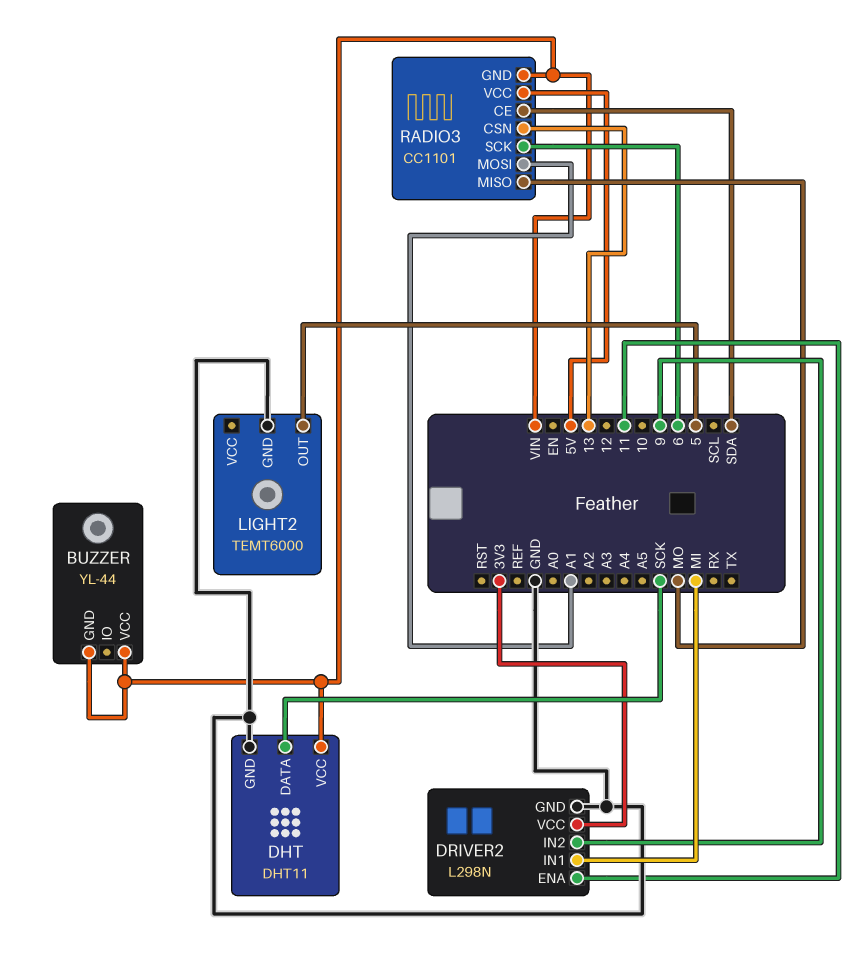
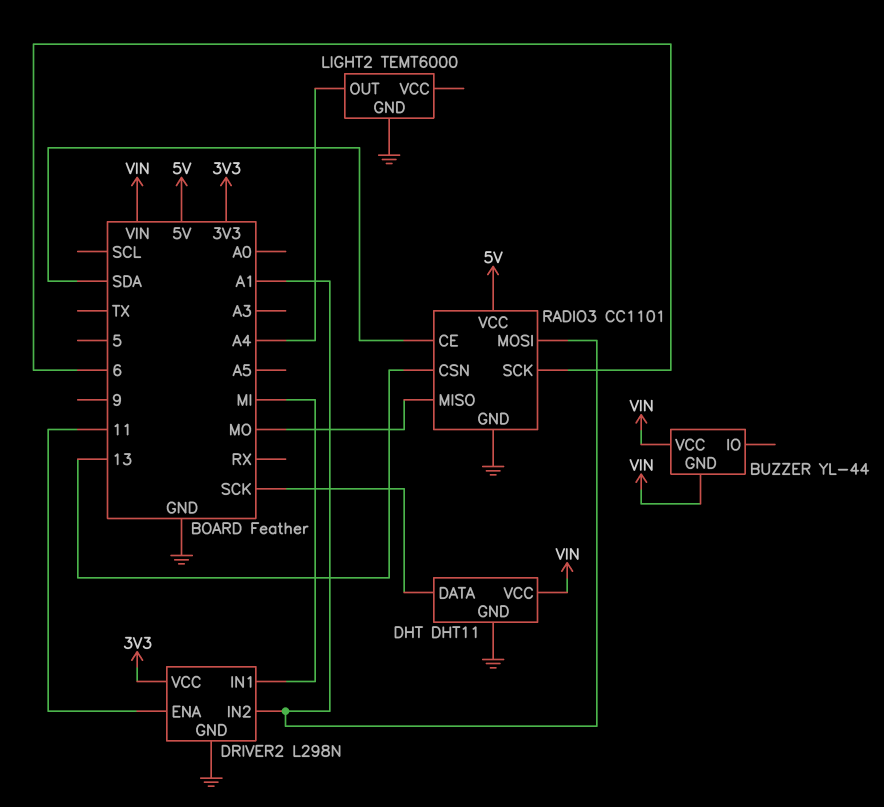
DRIVER2 pin IN2: 9 -> A1
LIGHT2 pin OUT: 5 -> A4
RADIO3 pin GND: VIN -> GND

